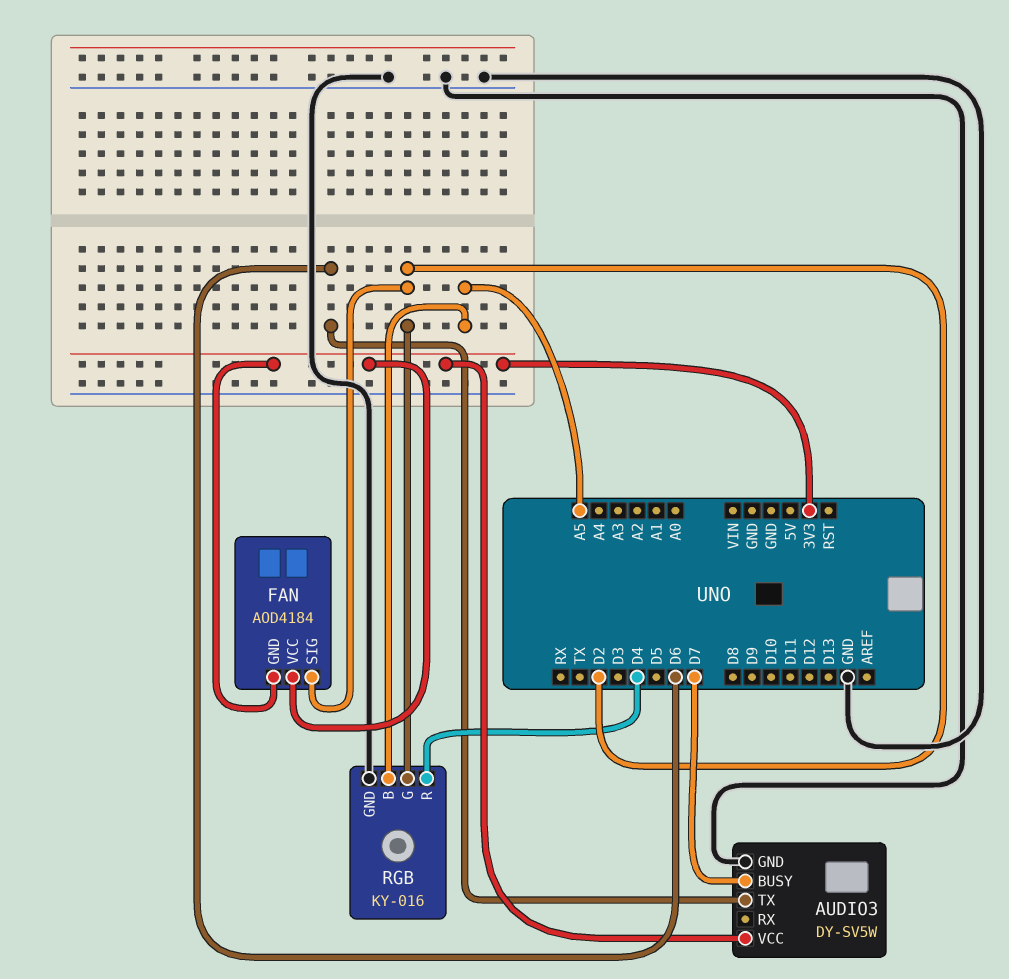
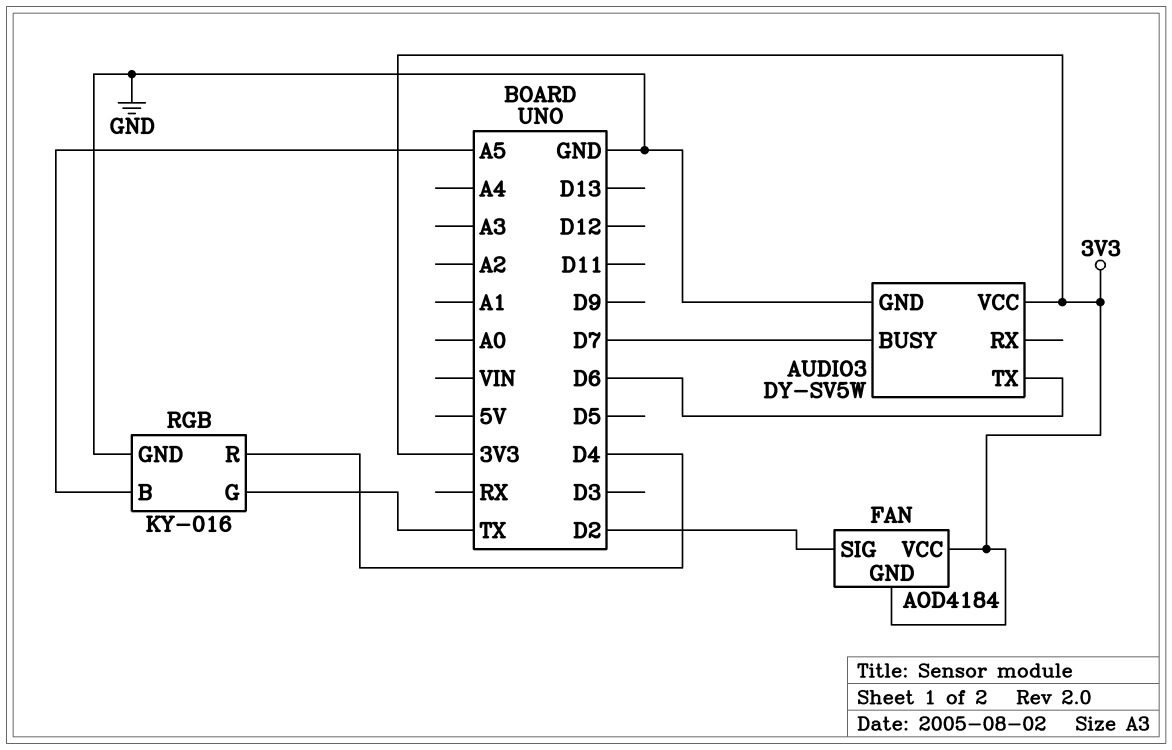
RGB pin G: D2 -> TX

